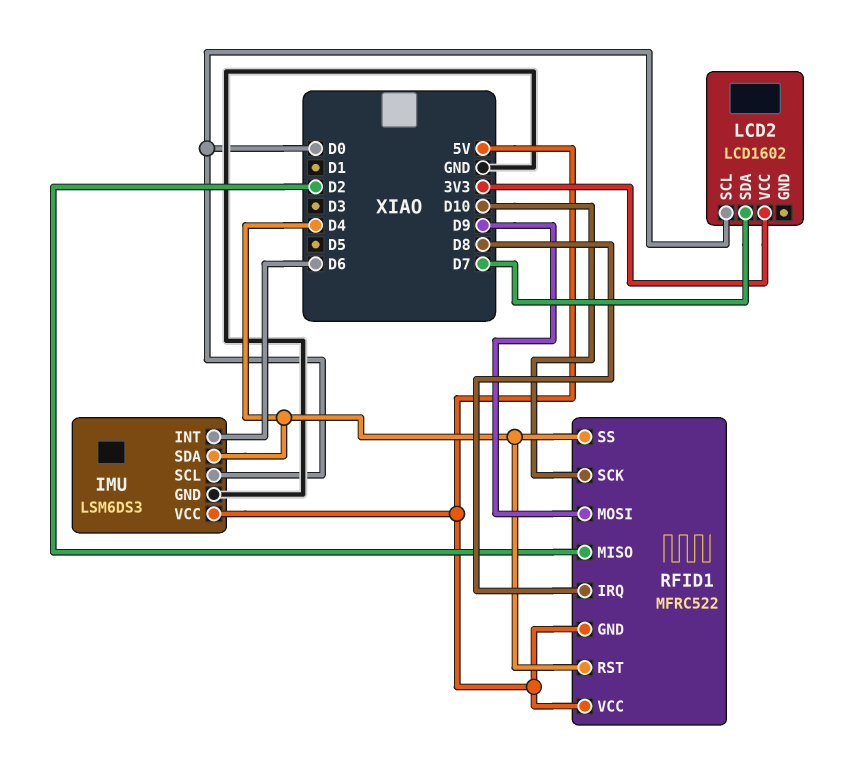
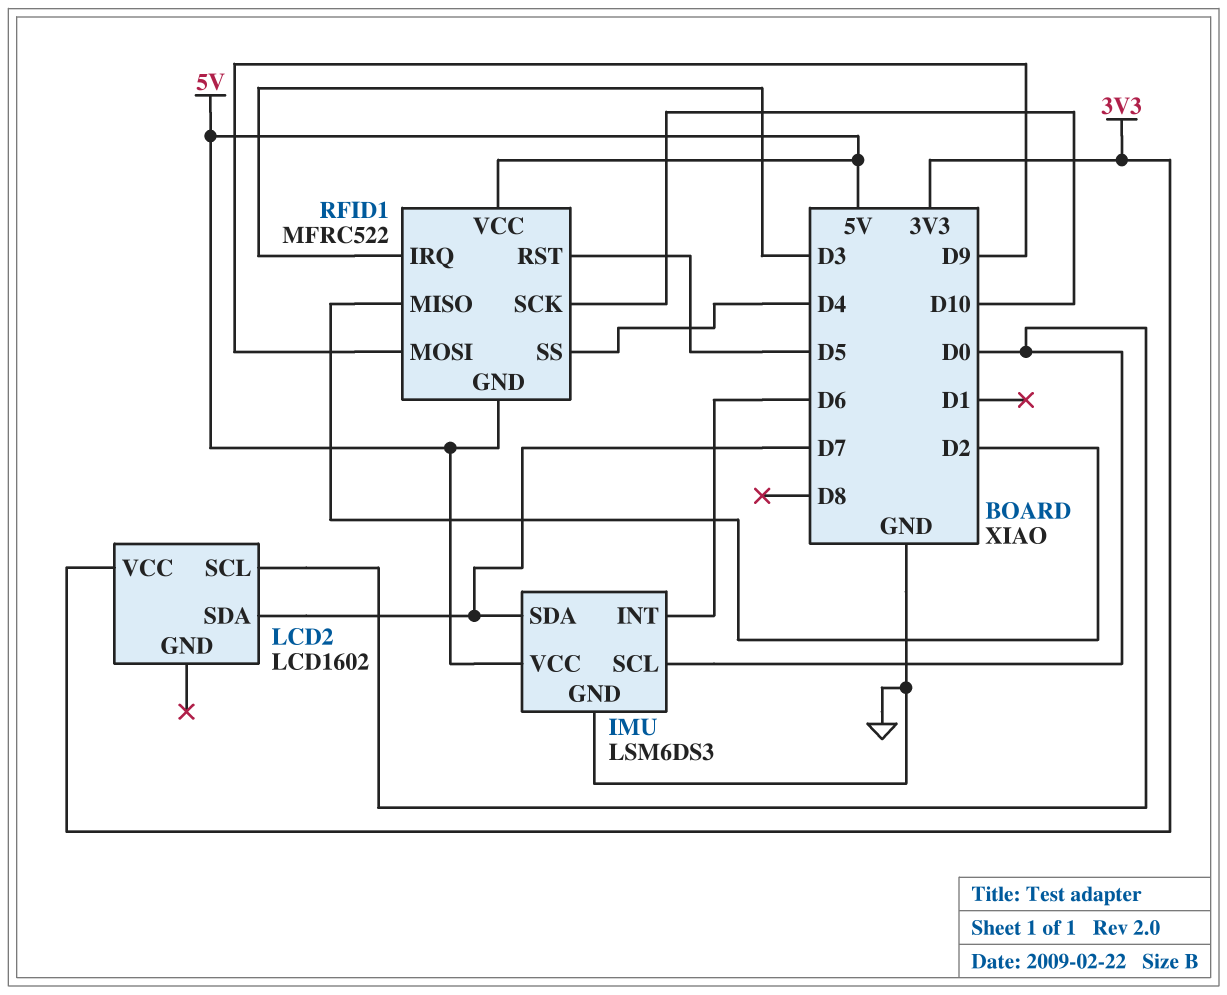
IMU pin SDA: D4 -> D7
RFID1 pin IRQ: D8 -> D3
RFID1 pin RST: D4 -> D5

